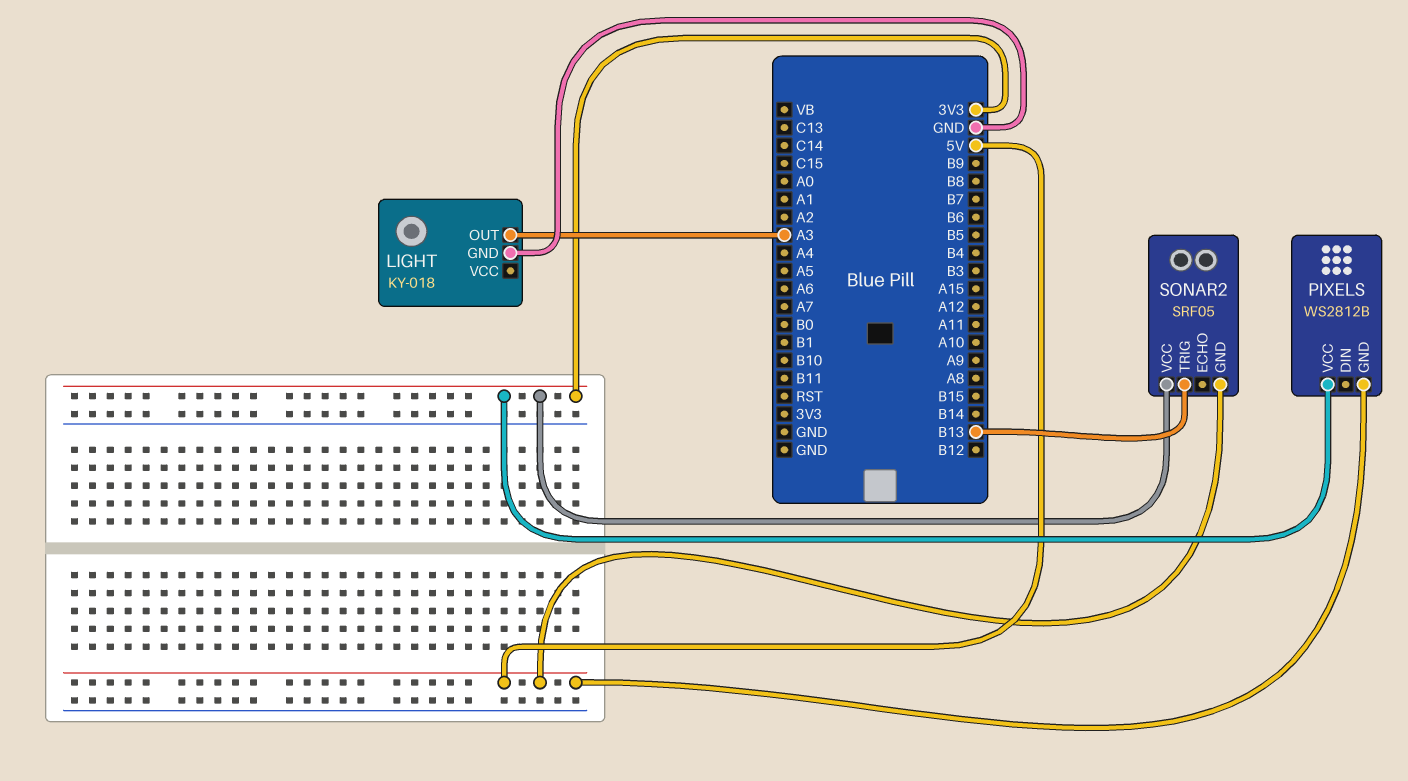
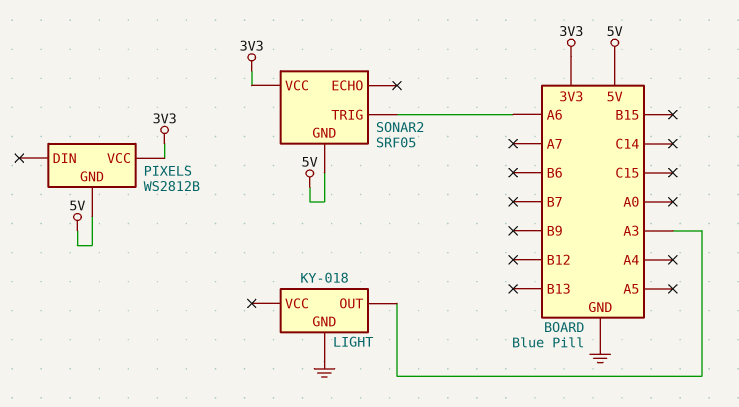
SONAR2 pin TRIG: B13 -> A6

